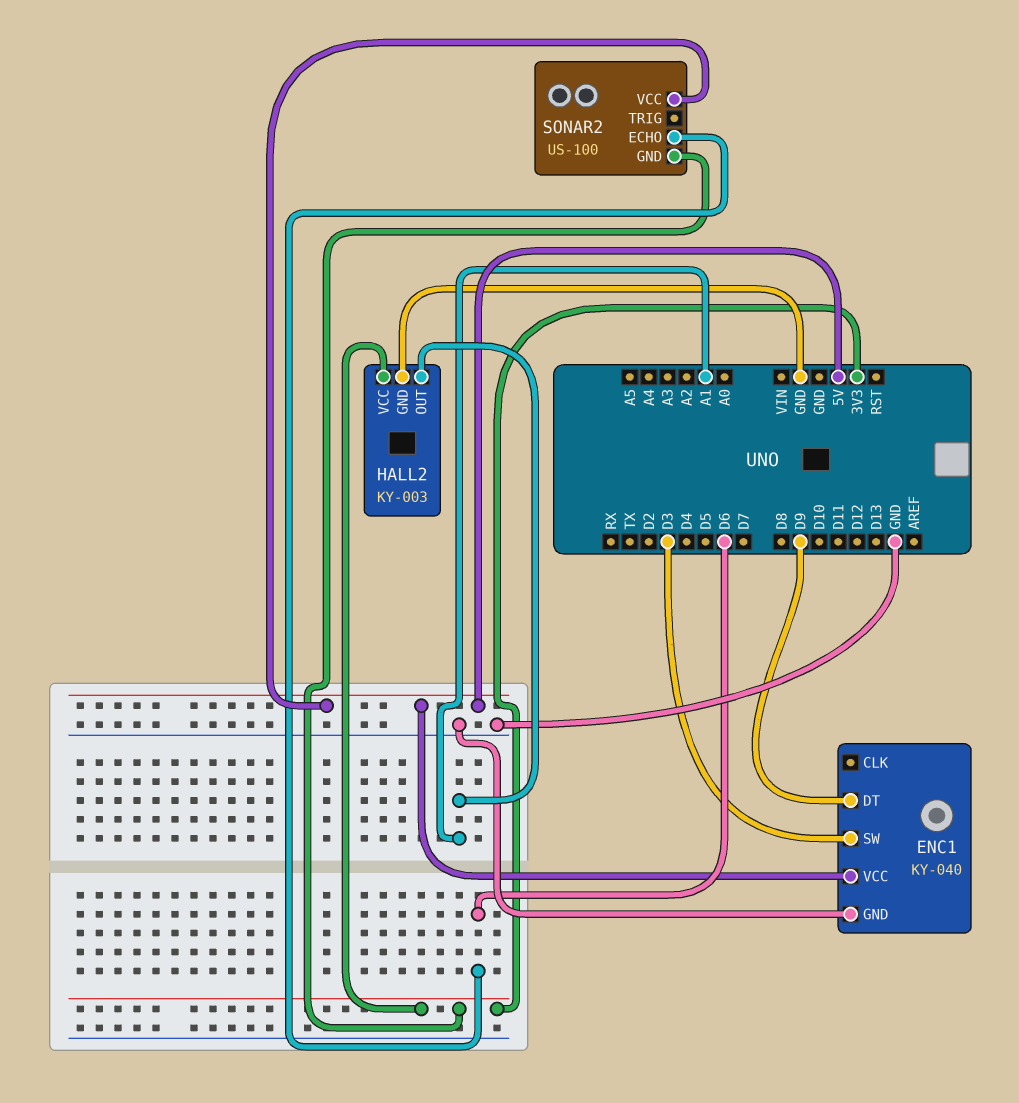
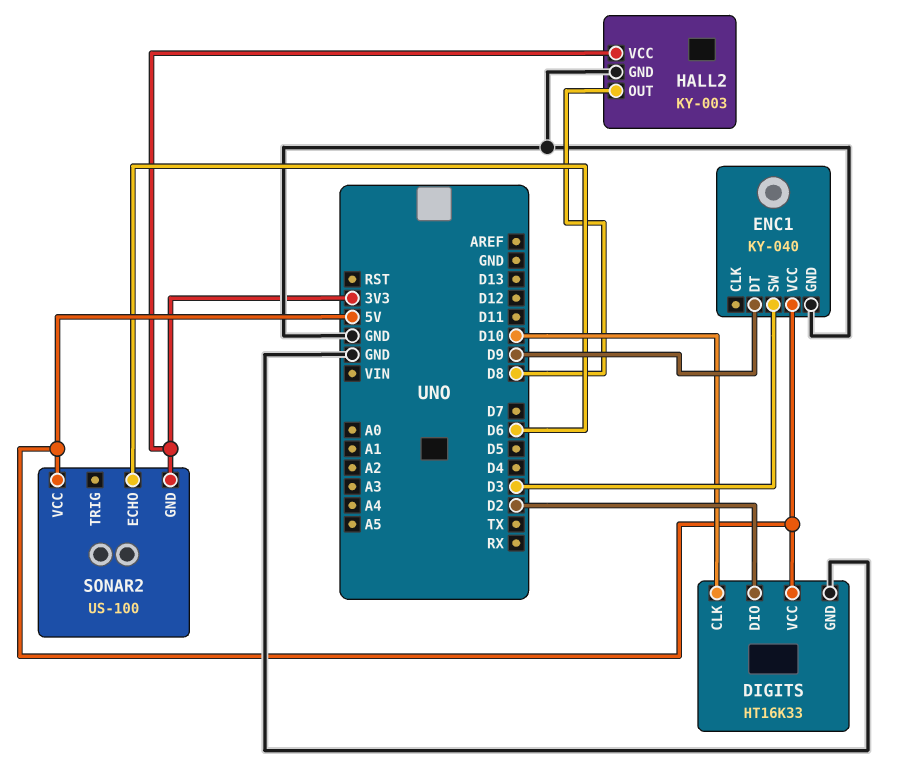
DIGITS: none -> HT16K33
DIGITS pin CLK: none -> D10
DIGITS pin DIO: none -> D2
DIGITS pin GND: none -> GND
DIGITS pin VCC: none -> 5V
HALL2 pin OUT: A1 -> D8

